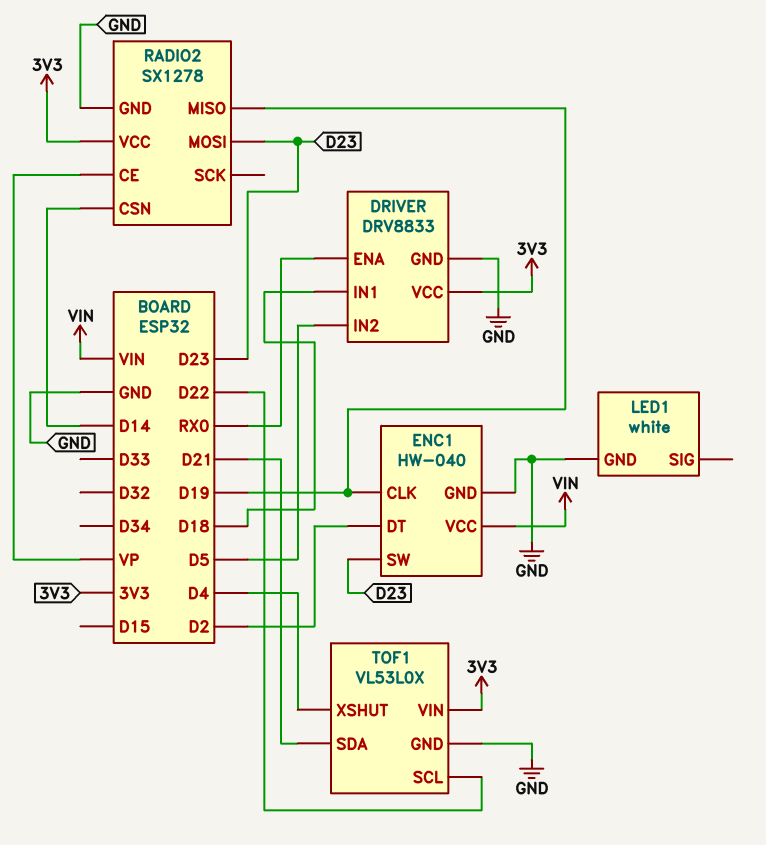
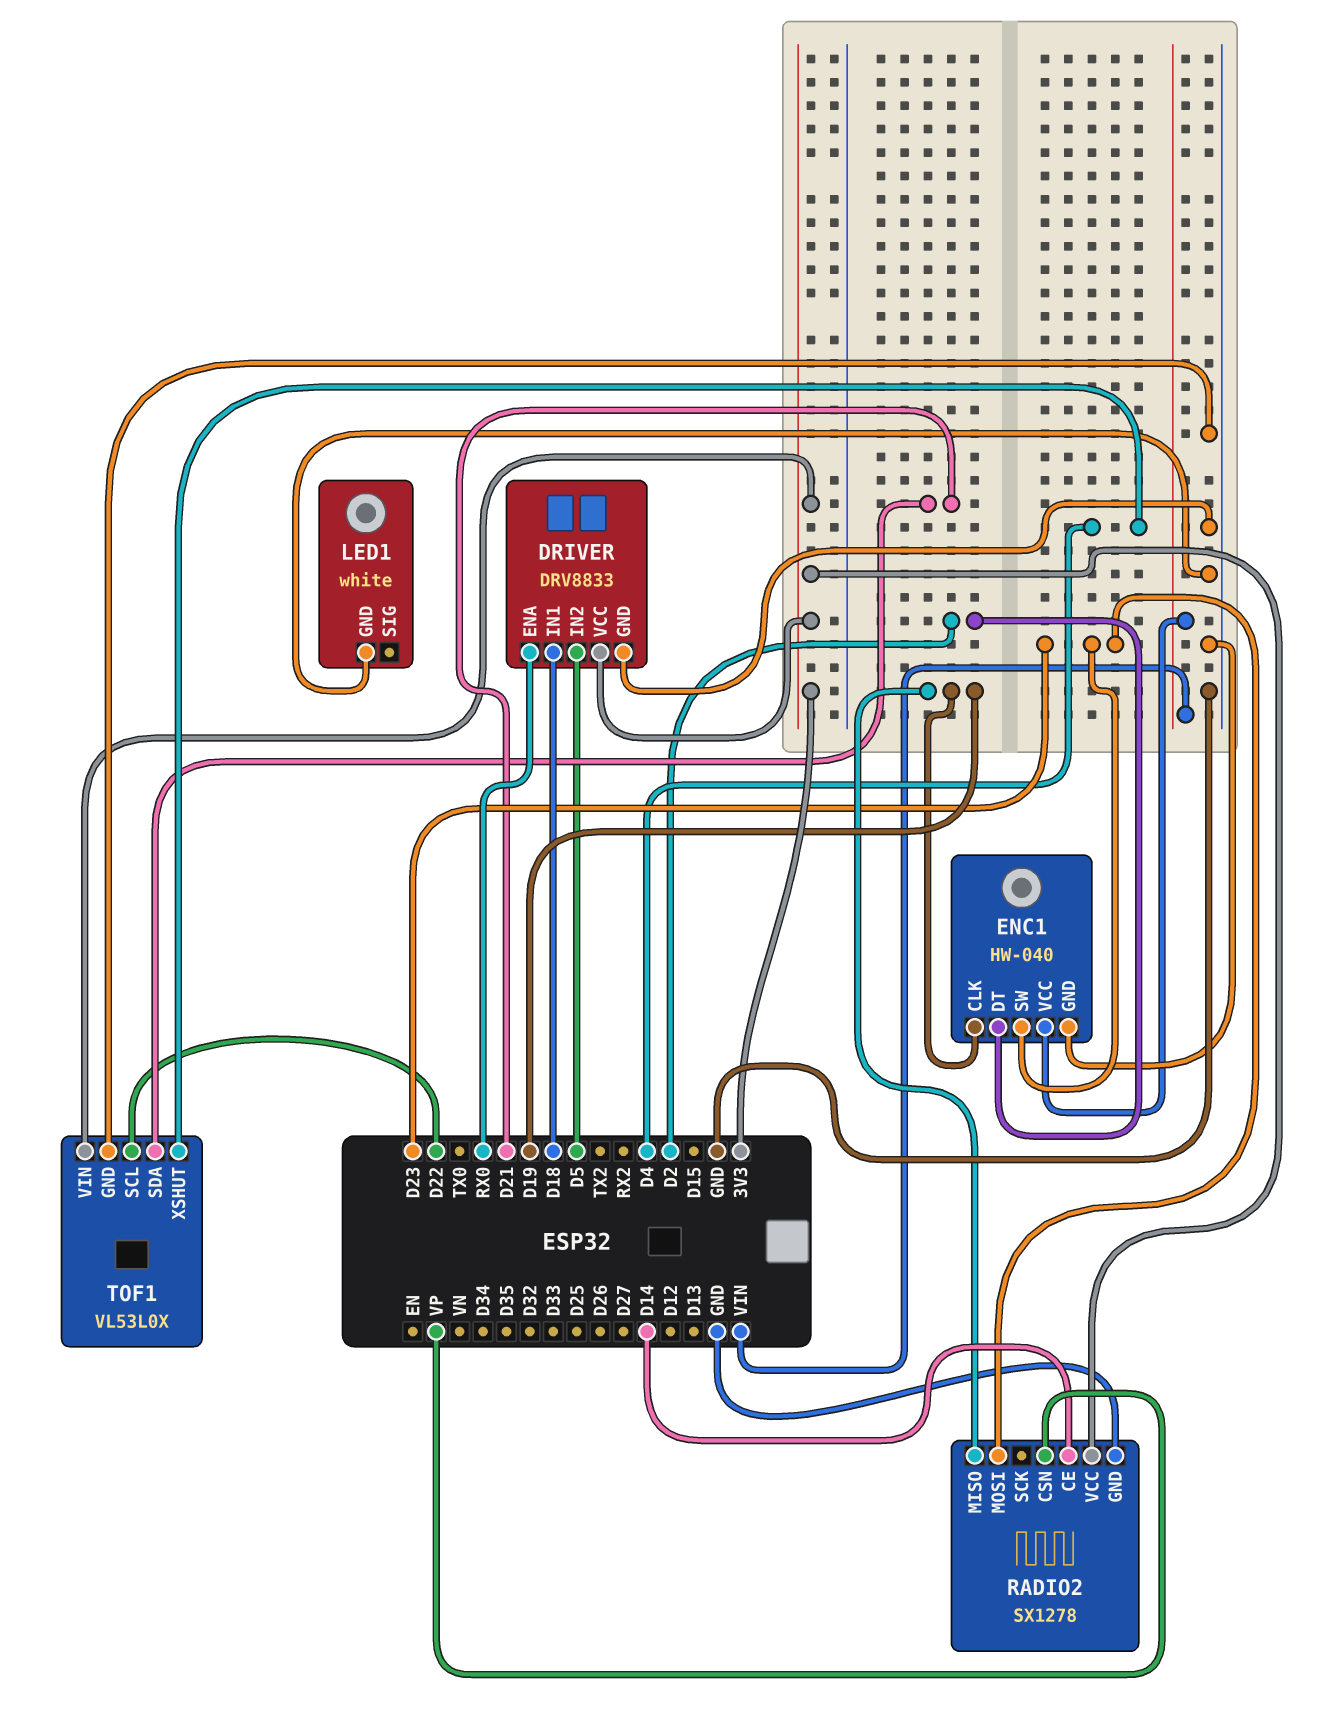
RADIO2 pin CE: VP -> D14
RADIO2 pin CSN: D14 -> VP

